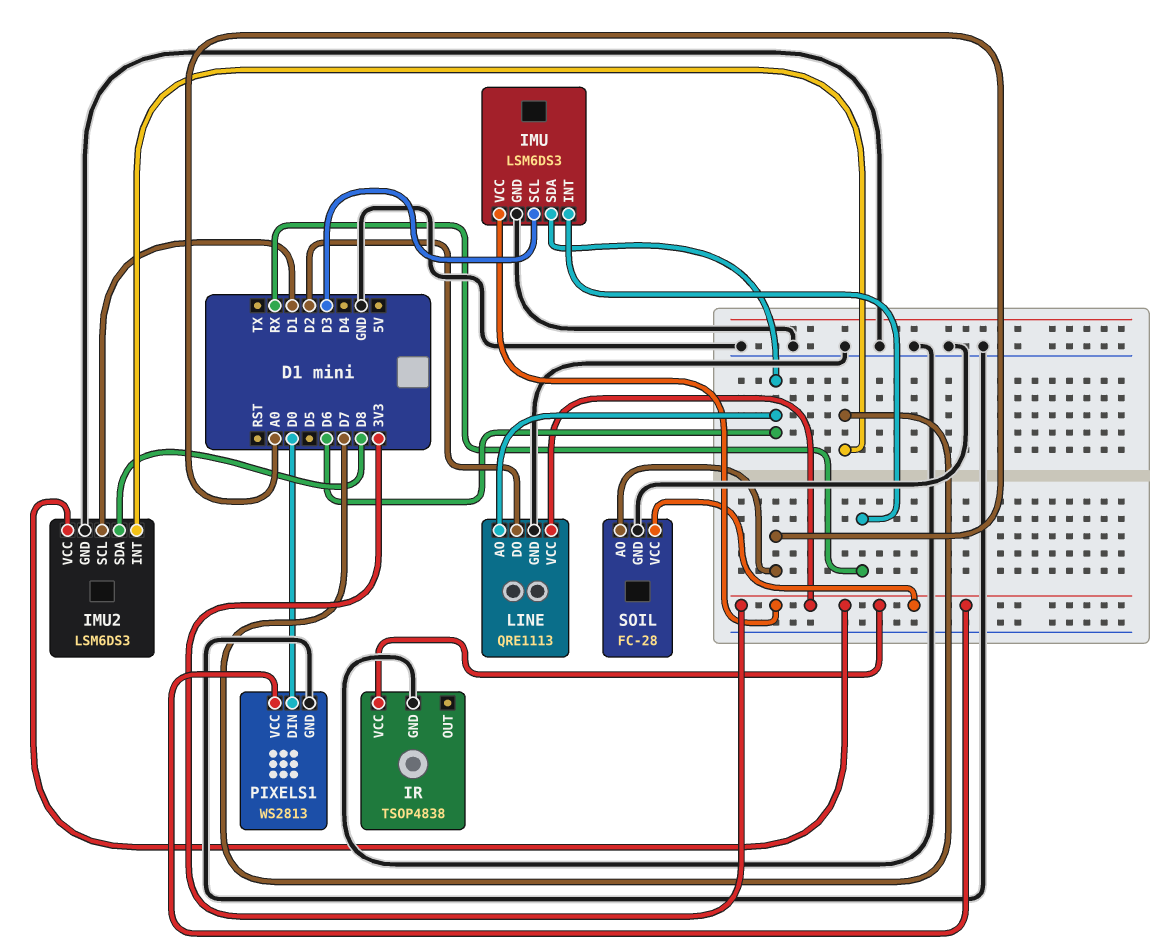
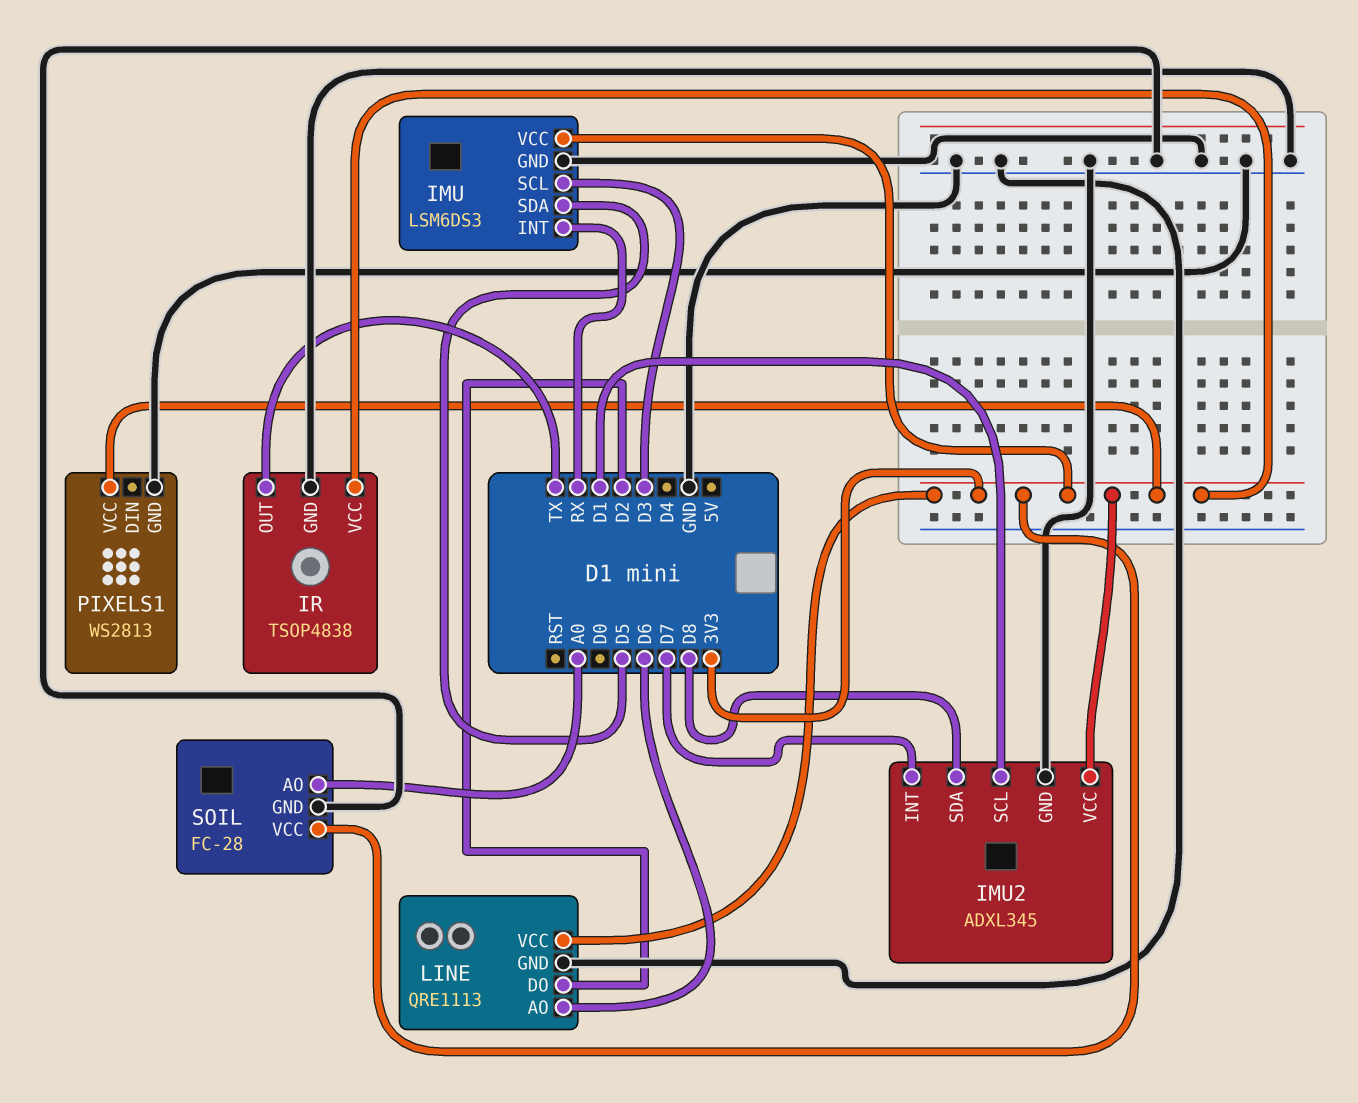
IMU pin SDA: D6 -> D5
IMU2: LSM6DS3 -> ADXL345
IR pin OUT: none -> TX
PIXELS1 pin DIN: D0 -> none

